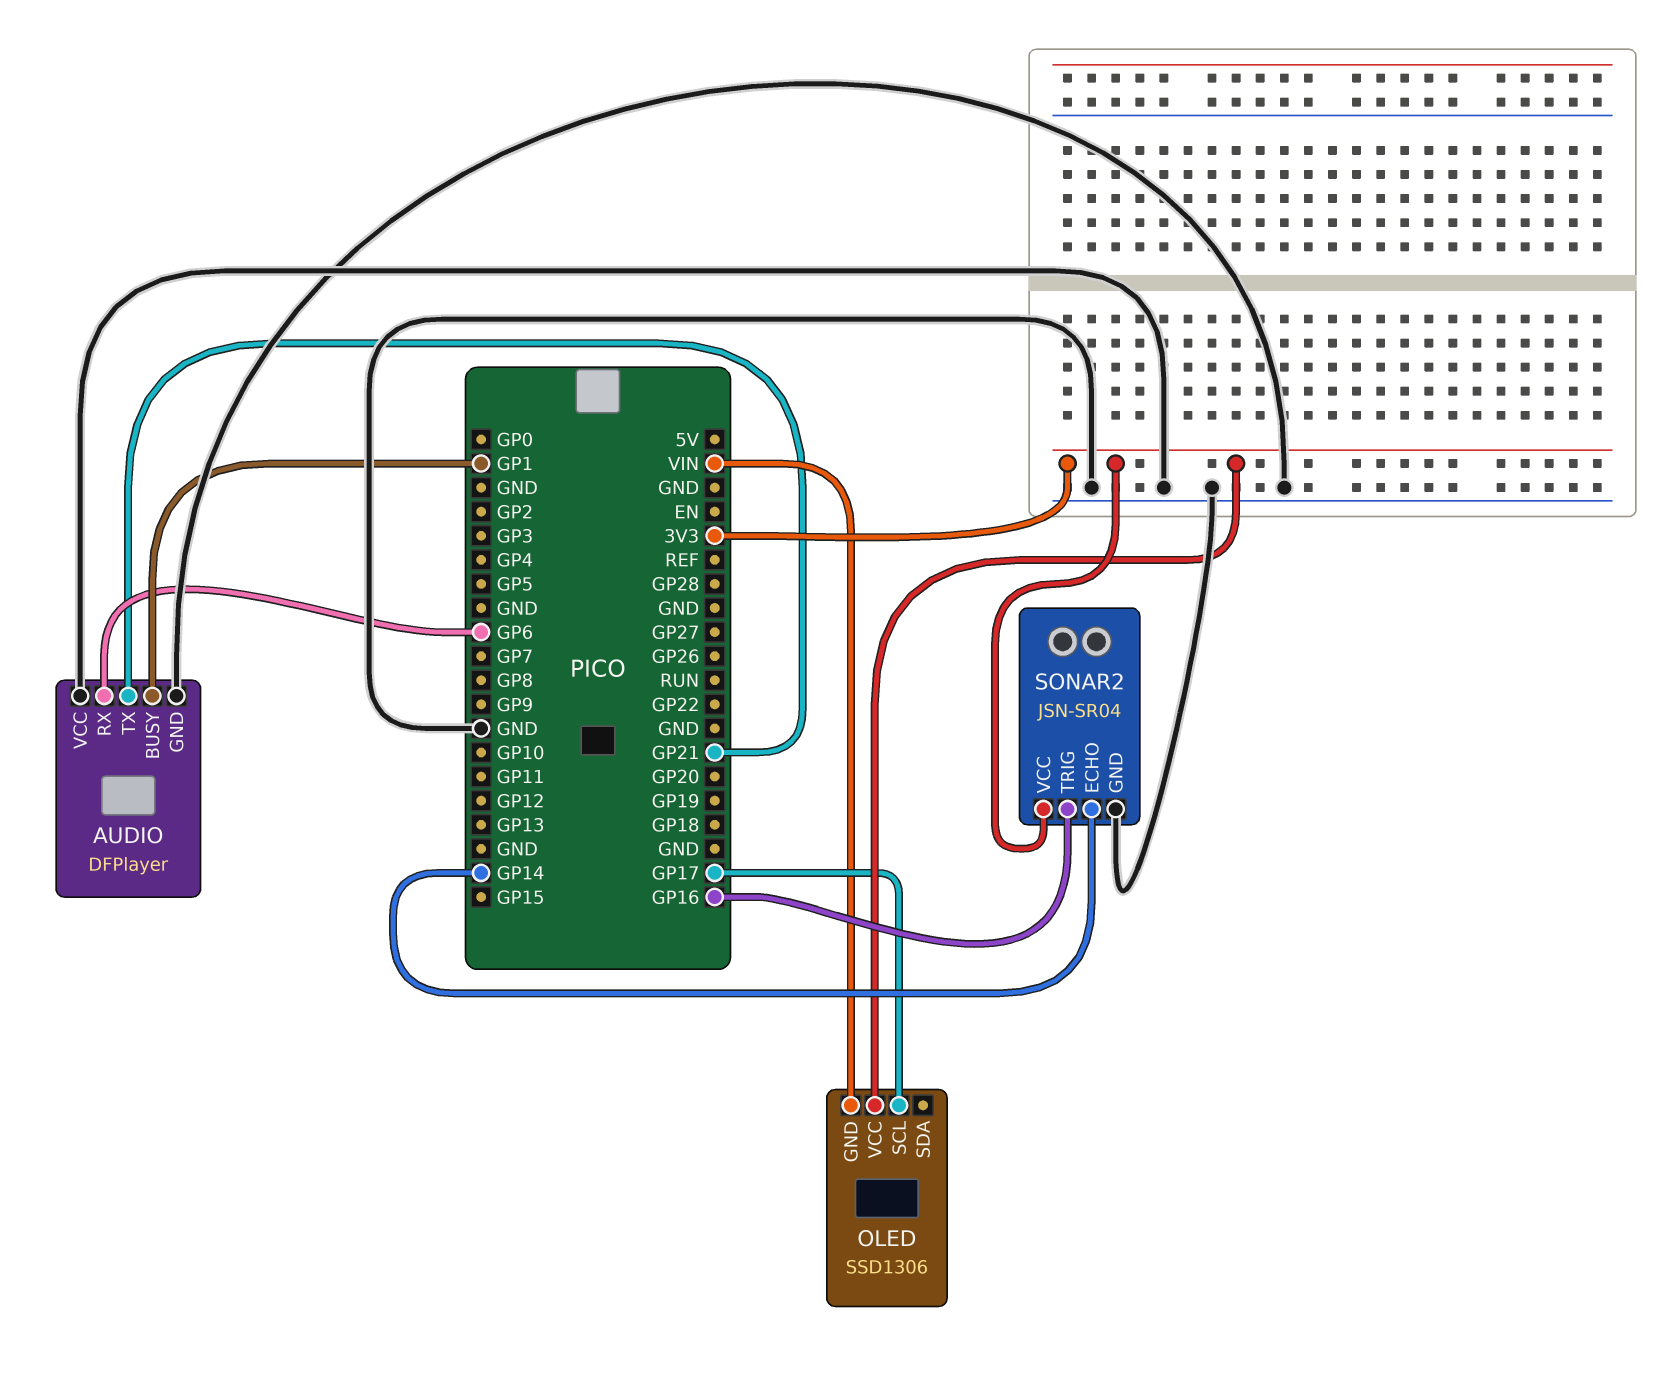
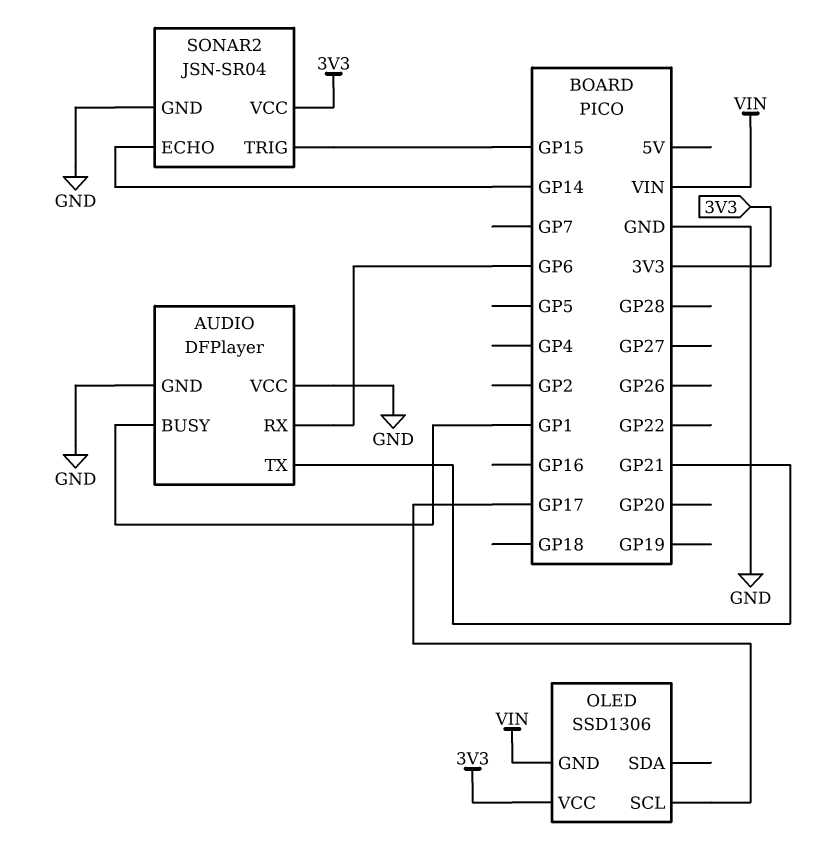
SONAR2 pin TRIG: GP16 -> GP15

